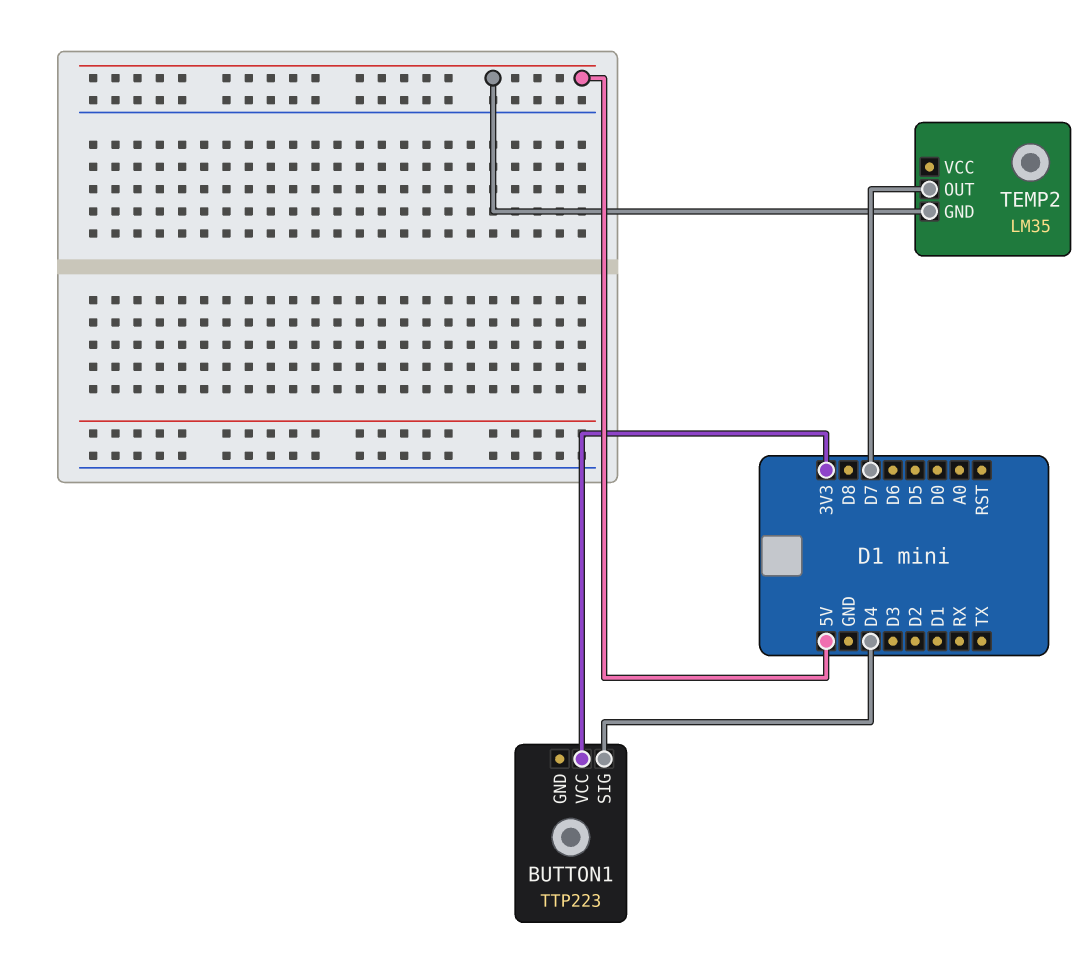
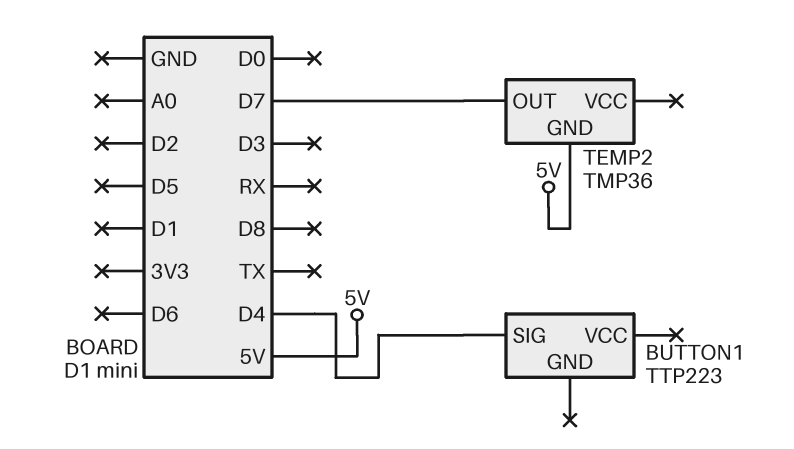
BUTTON1 pin VCC: 3V3 -> none
TEMP2: LM35 -> TMP36

